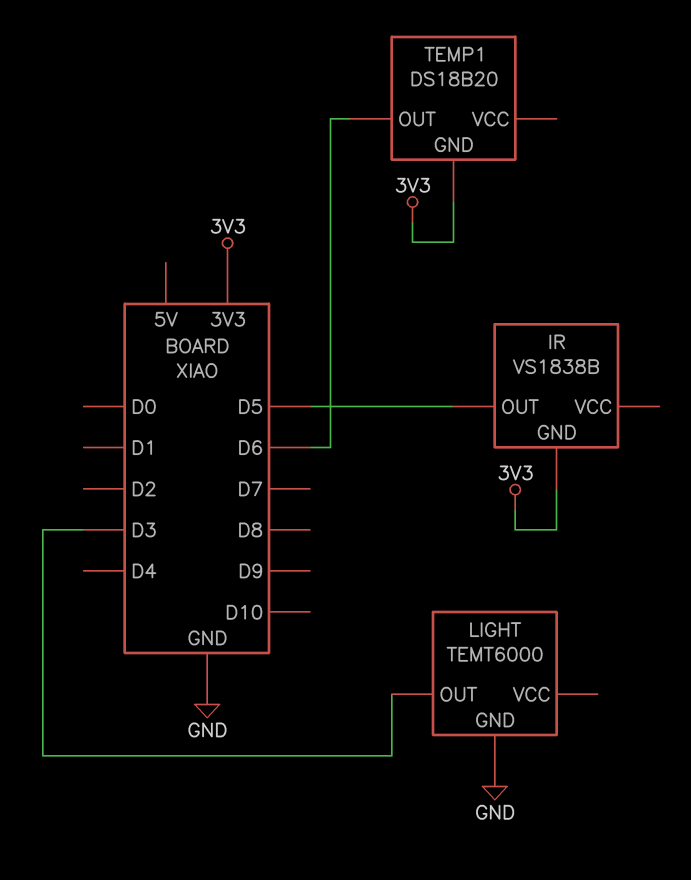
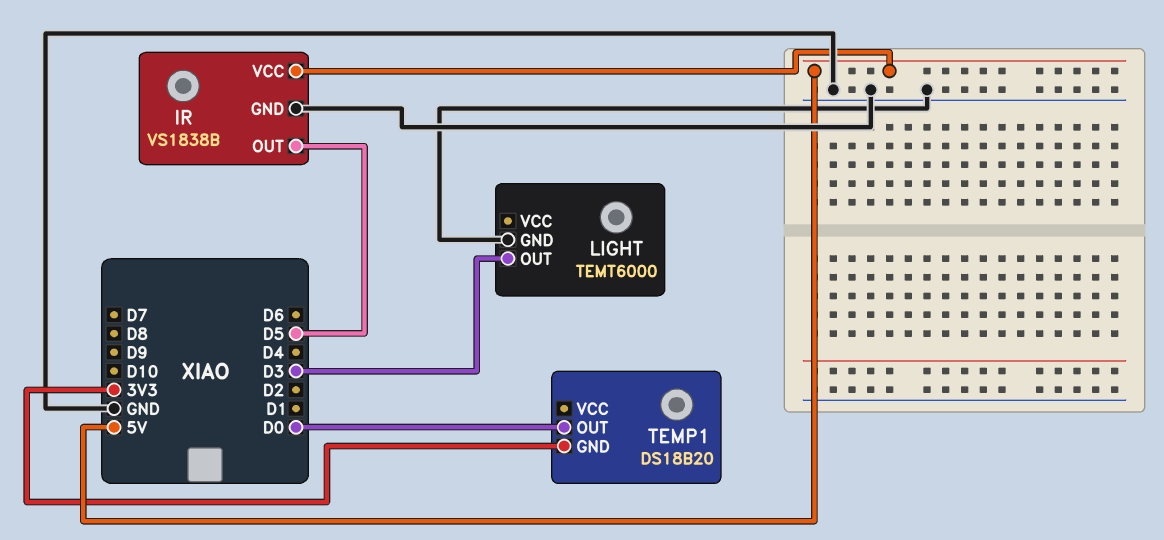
IR pin GND: 3V3 -> GND
IR pin VCC: none -> 5V
TEMP1 pin OUT: D6 -> D0

